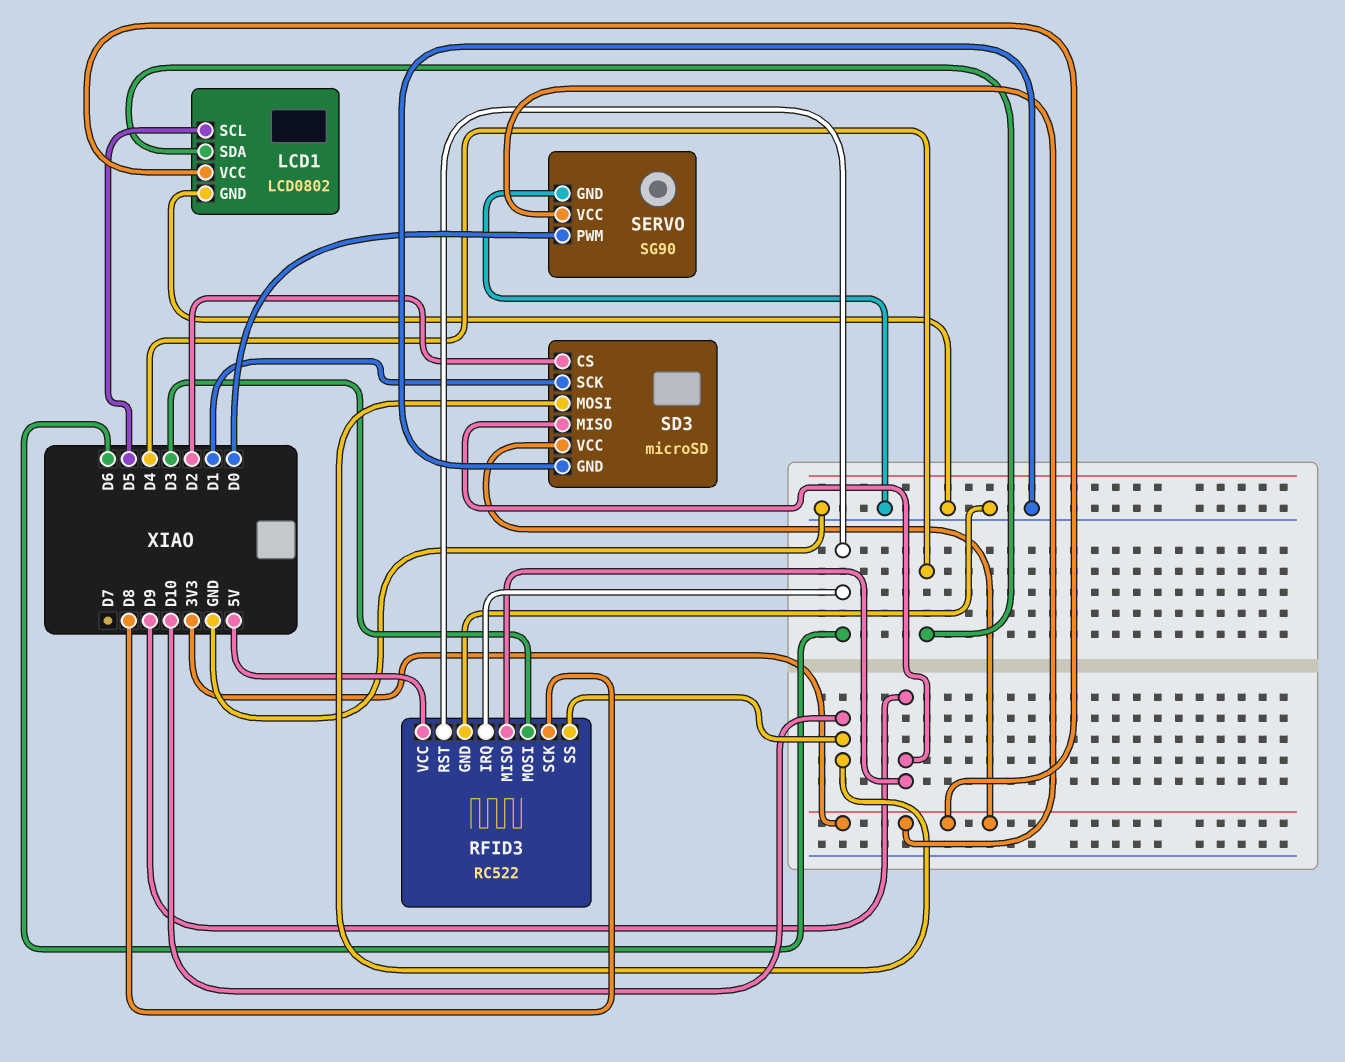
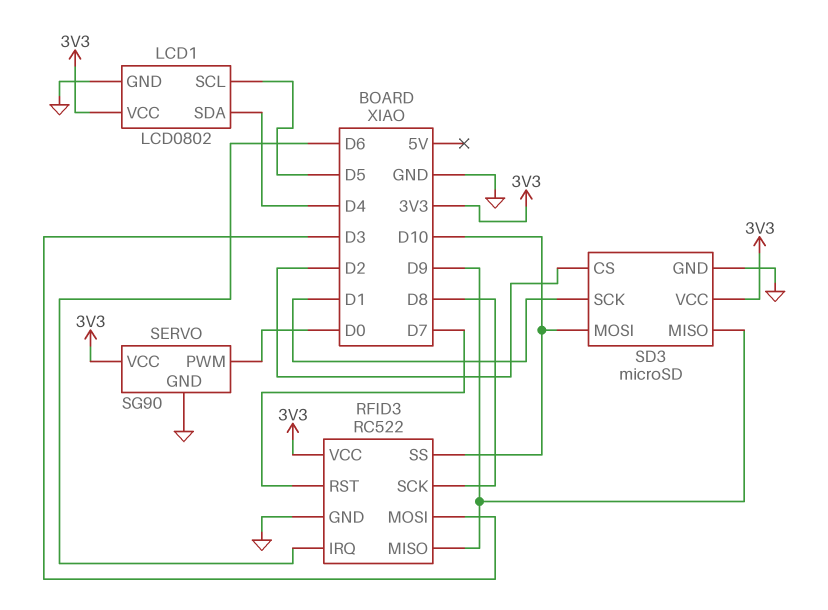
RFID3 pin RST: D6 -> D7
RFID3 pin VCC: 5V -> 3V3

